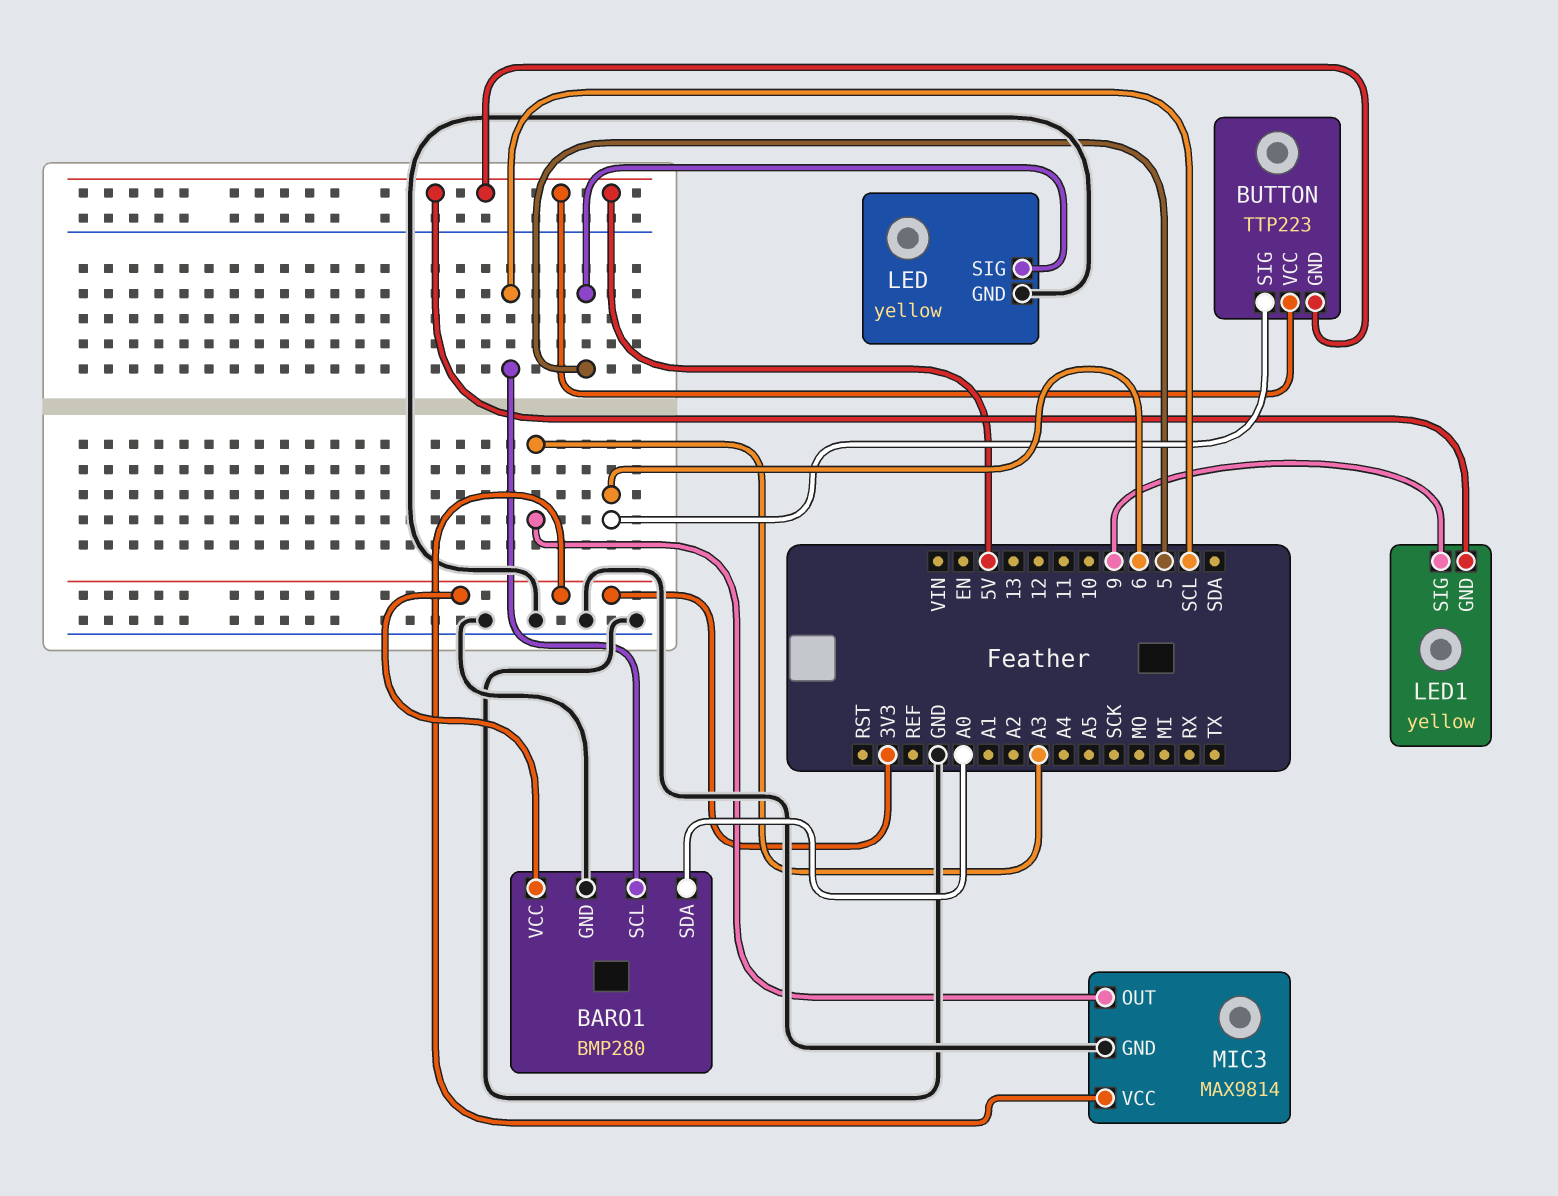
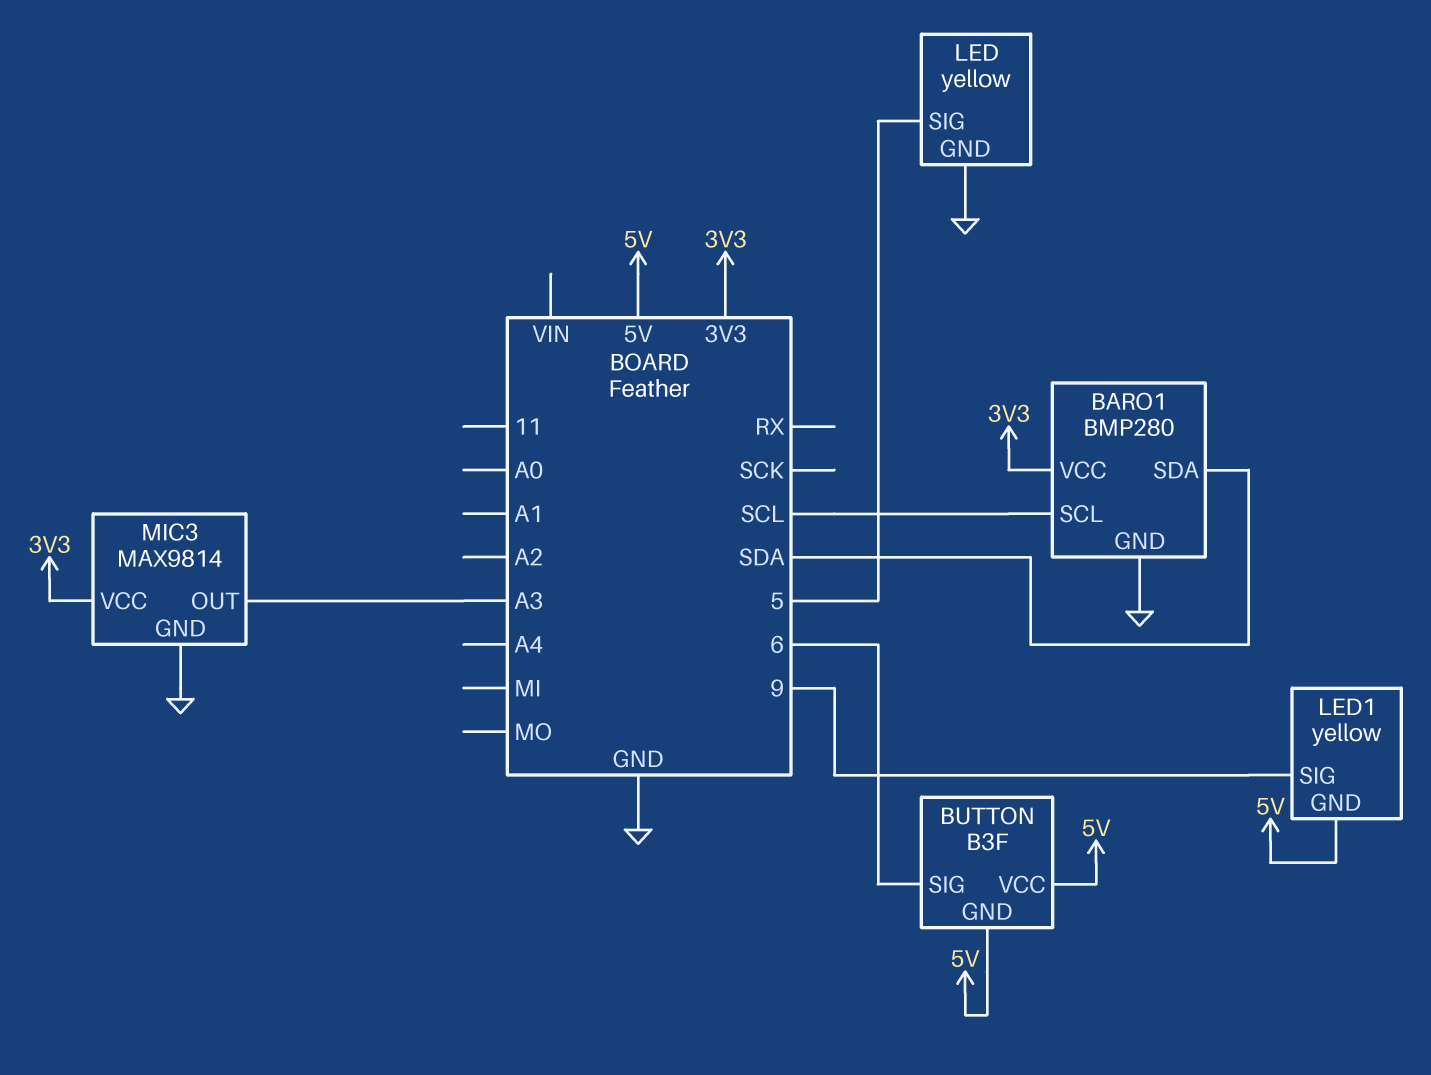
BARO1 pin SDA: A0 -> SDA
BUTTON: TTP223 -> B3F

